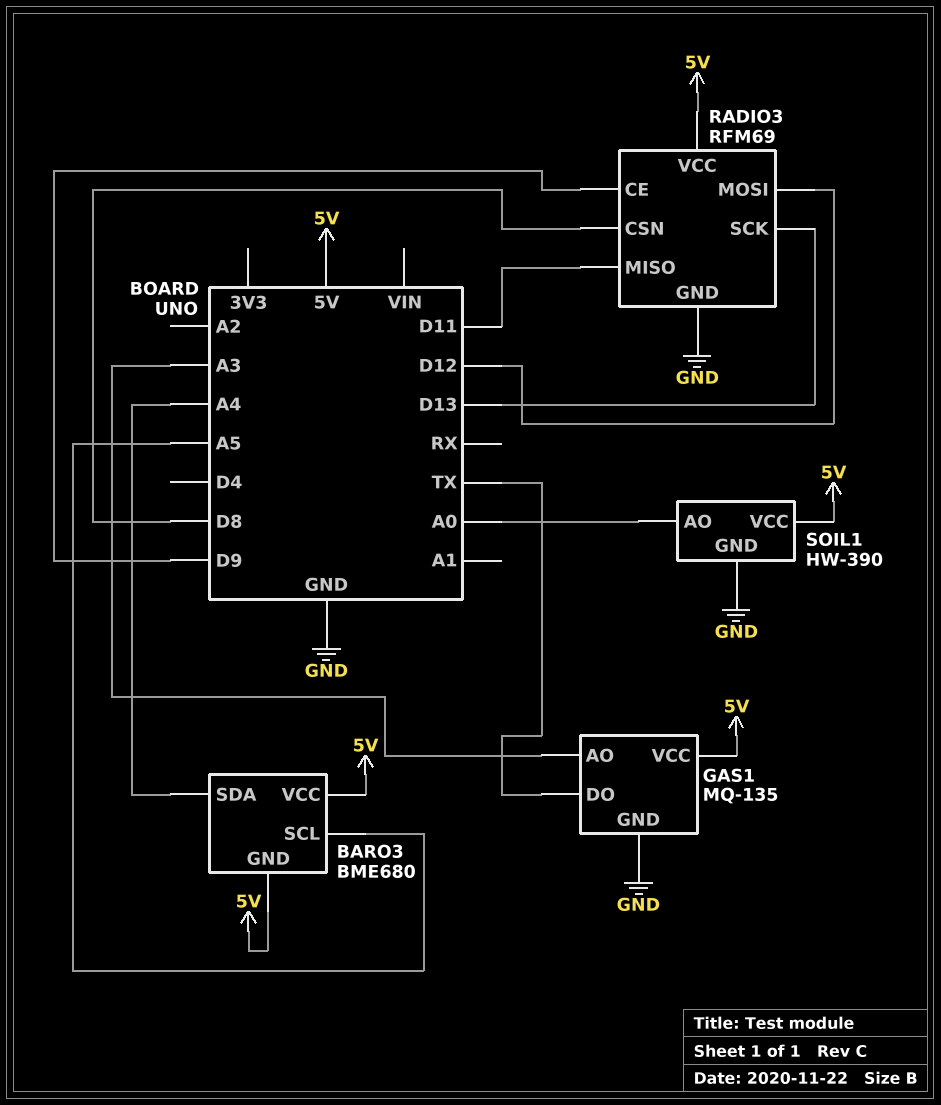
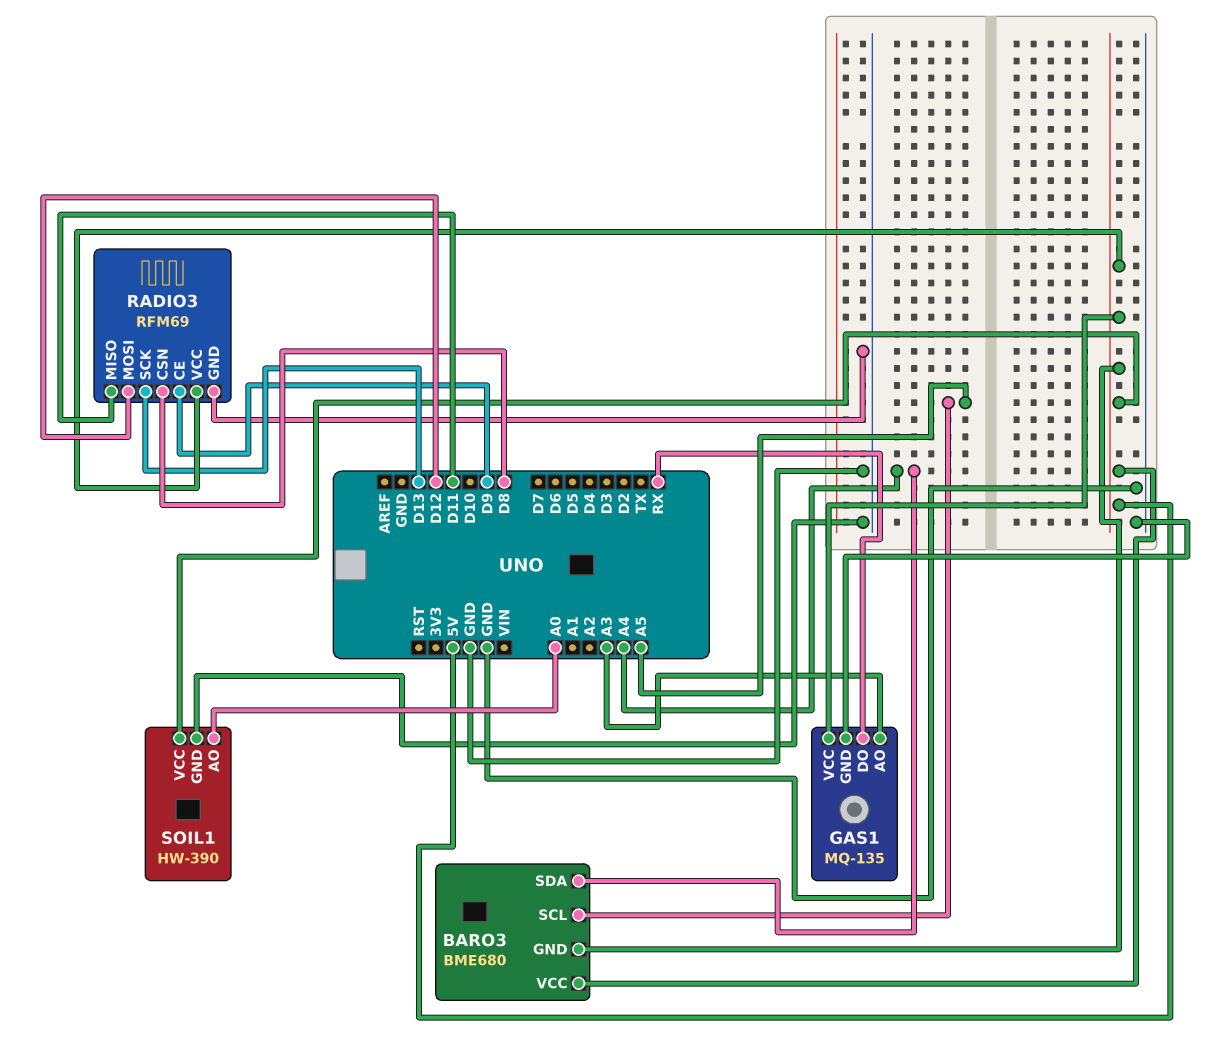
GAS1 pin DO: TX -> RX

